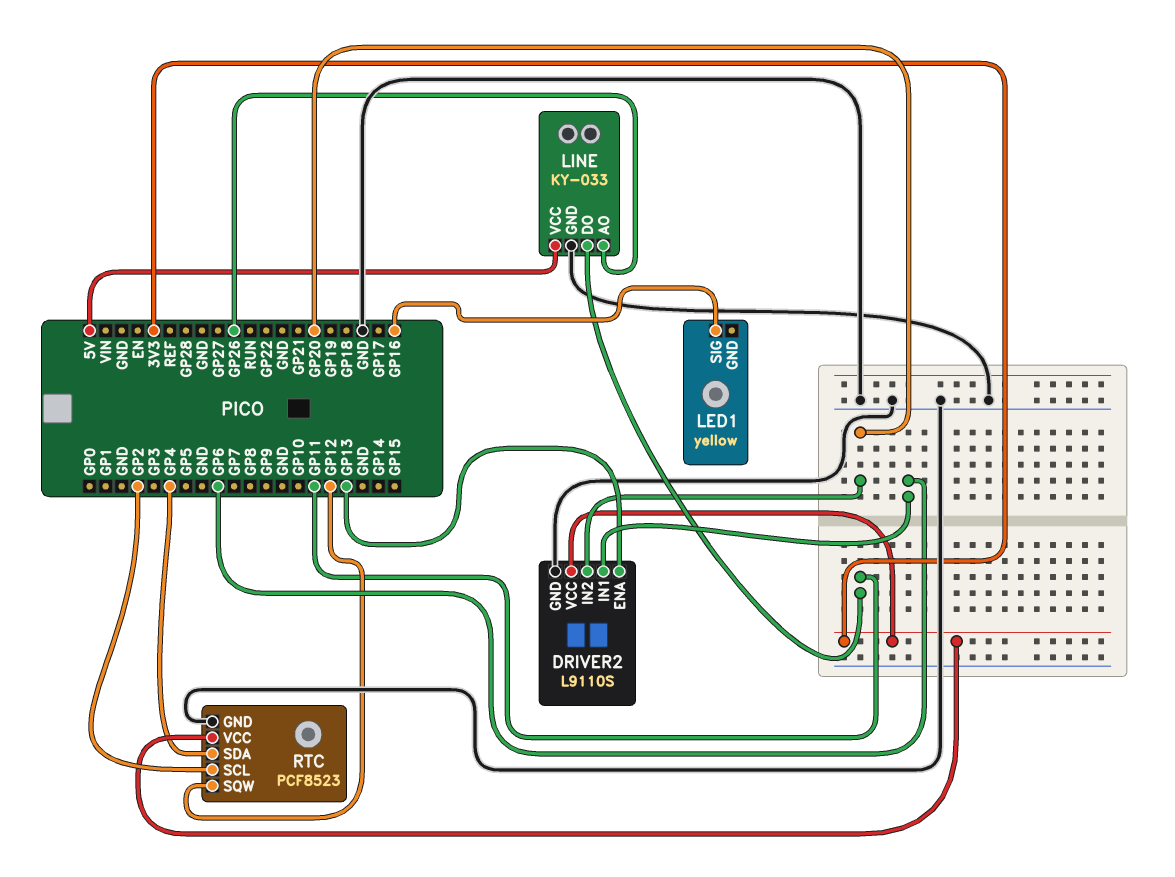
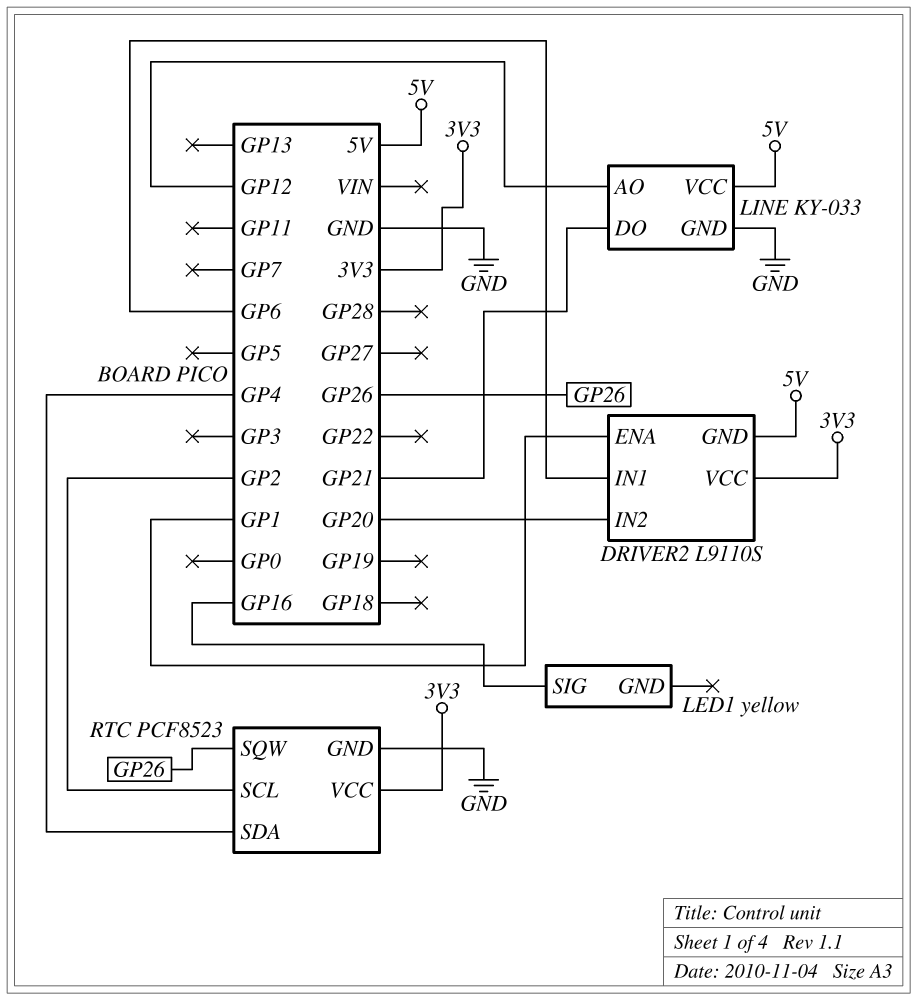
DRIVER2 pin ENA: GP13 -> GP1
DRIVER2 pin GND: GND -> 5V
LINE pin AO: GP26 -> GP12
LINE pin DO: GP11 -> GP21
RTC pin SQW: GP12 -> GP26

